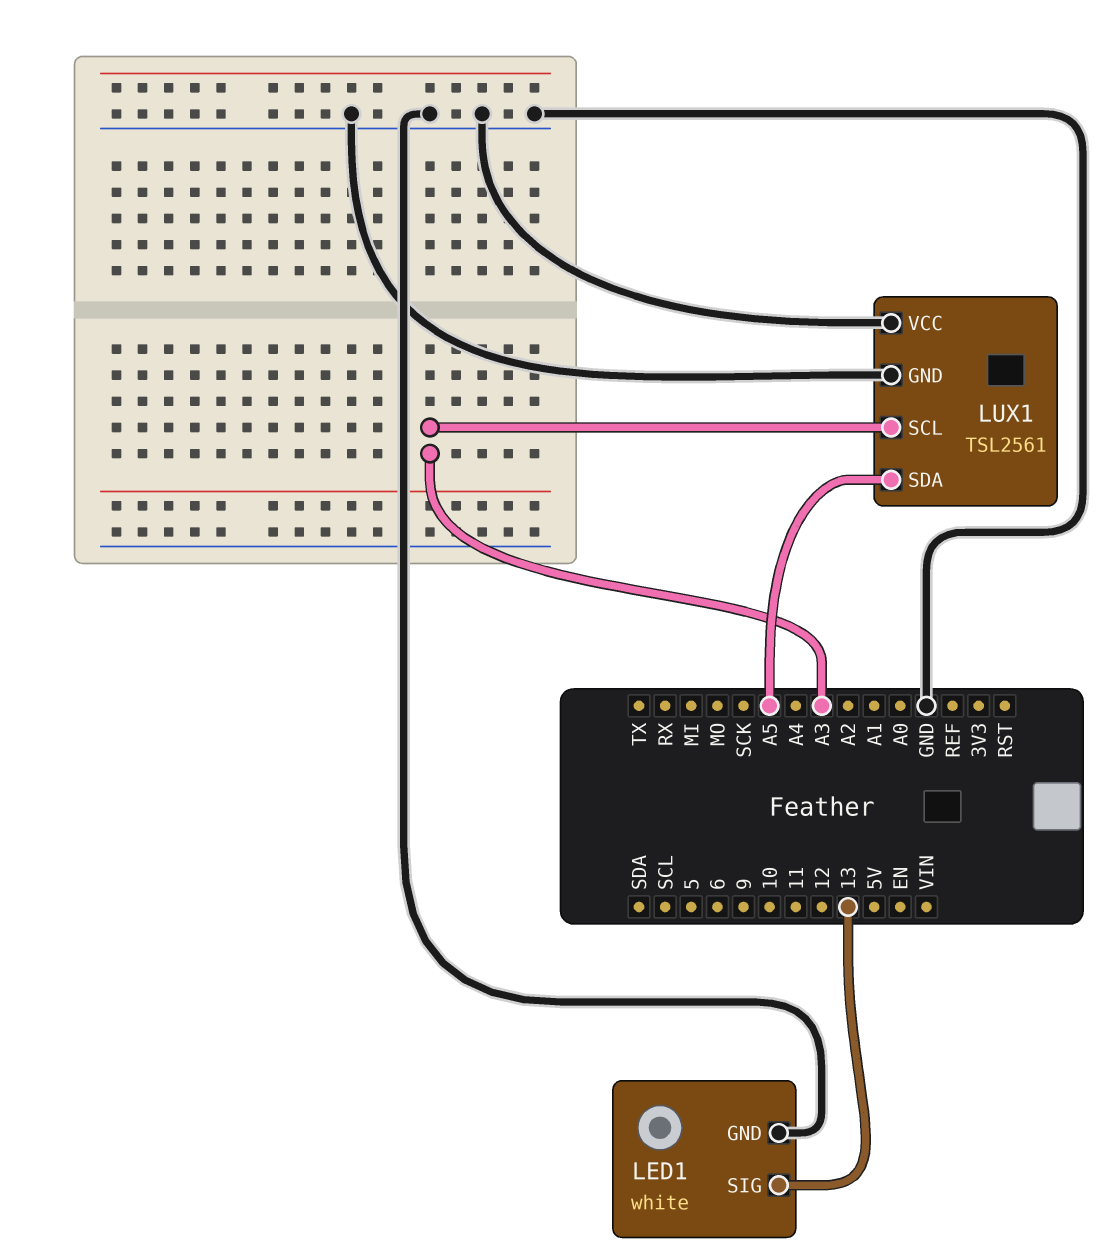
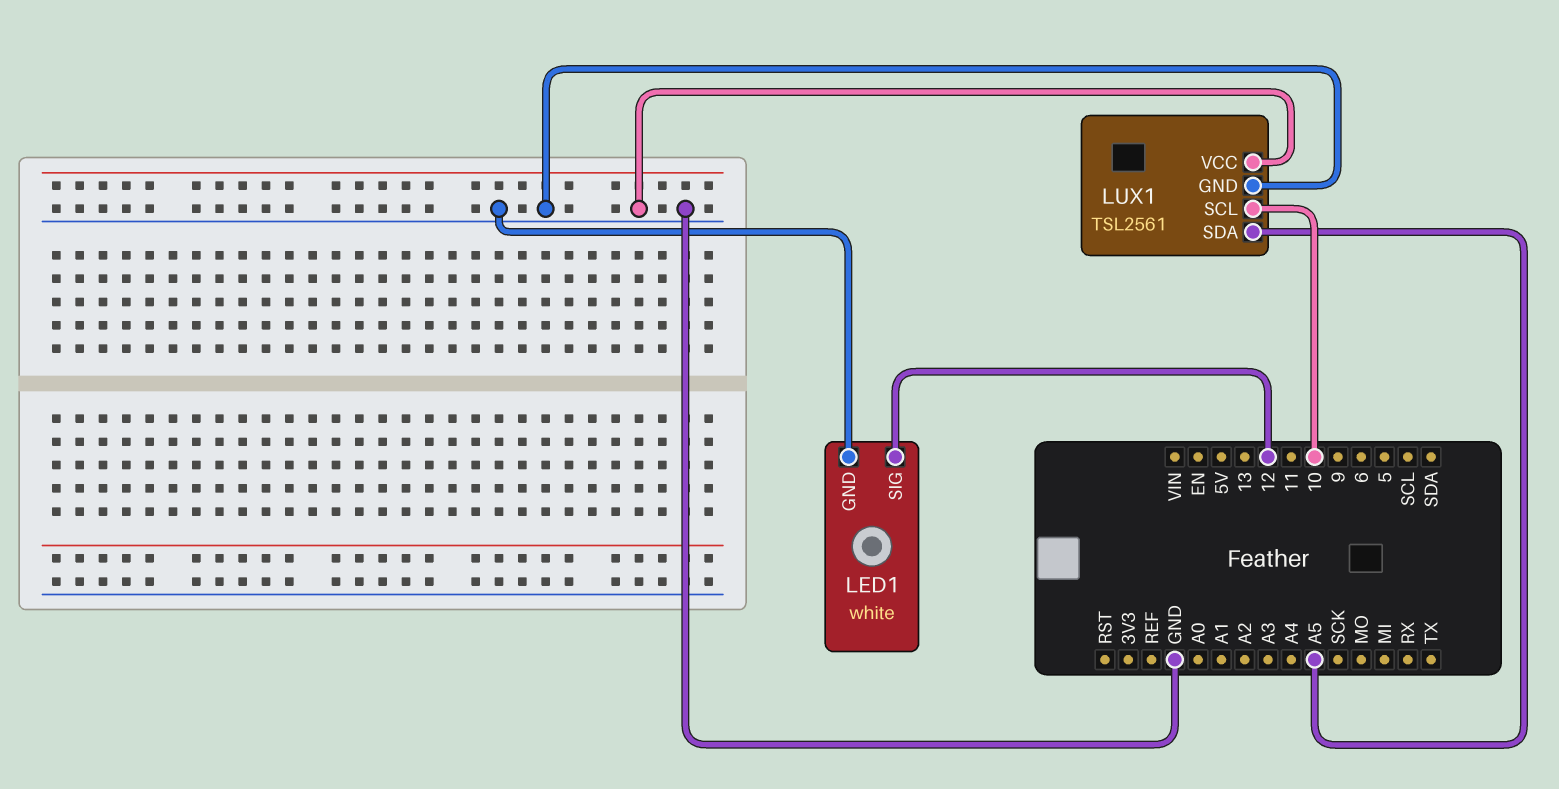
LED1 pin SIG: 13 -> 12
LUX1 pin SCL: A3 -> 10

